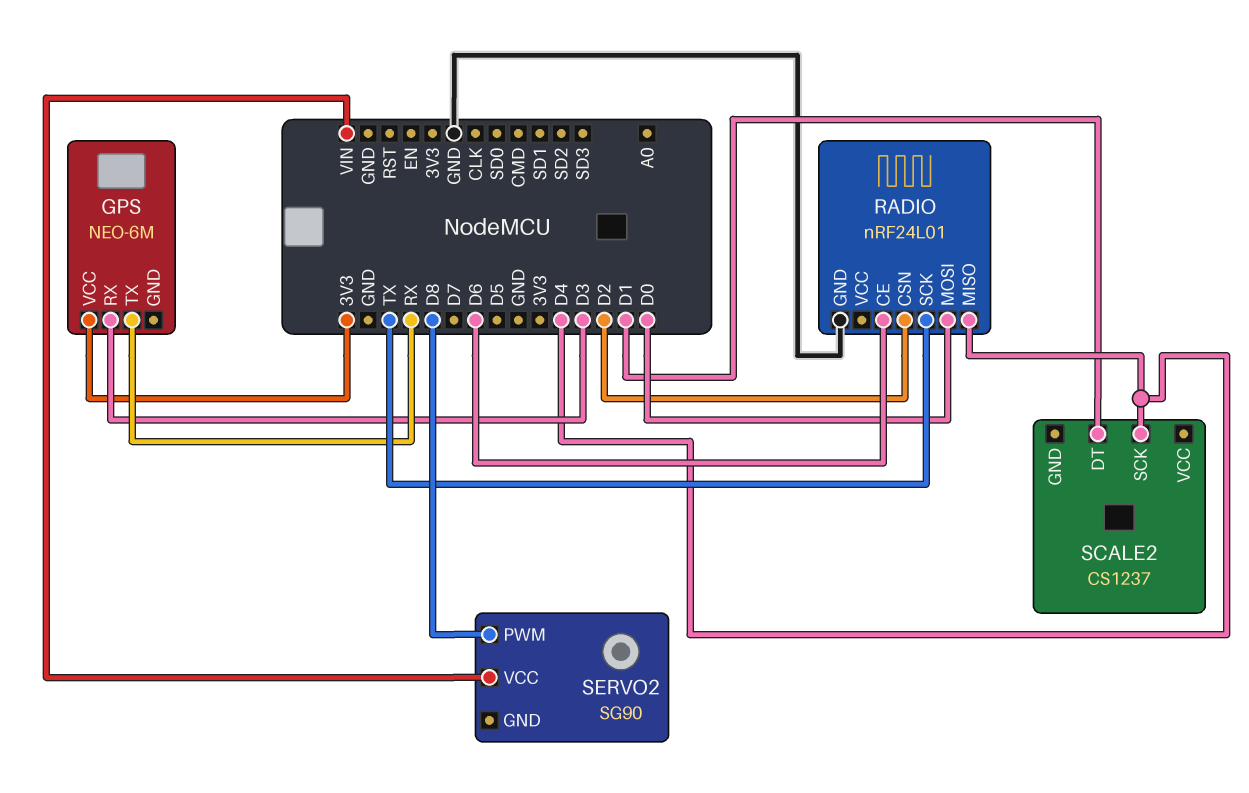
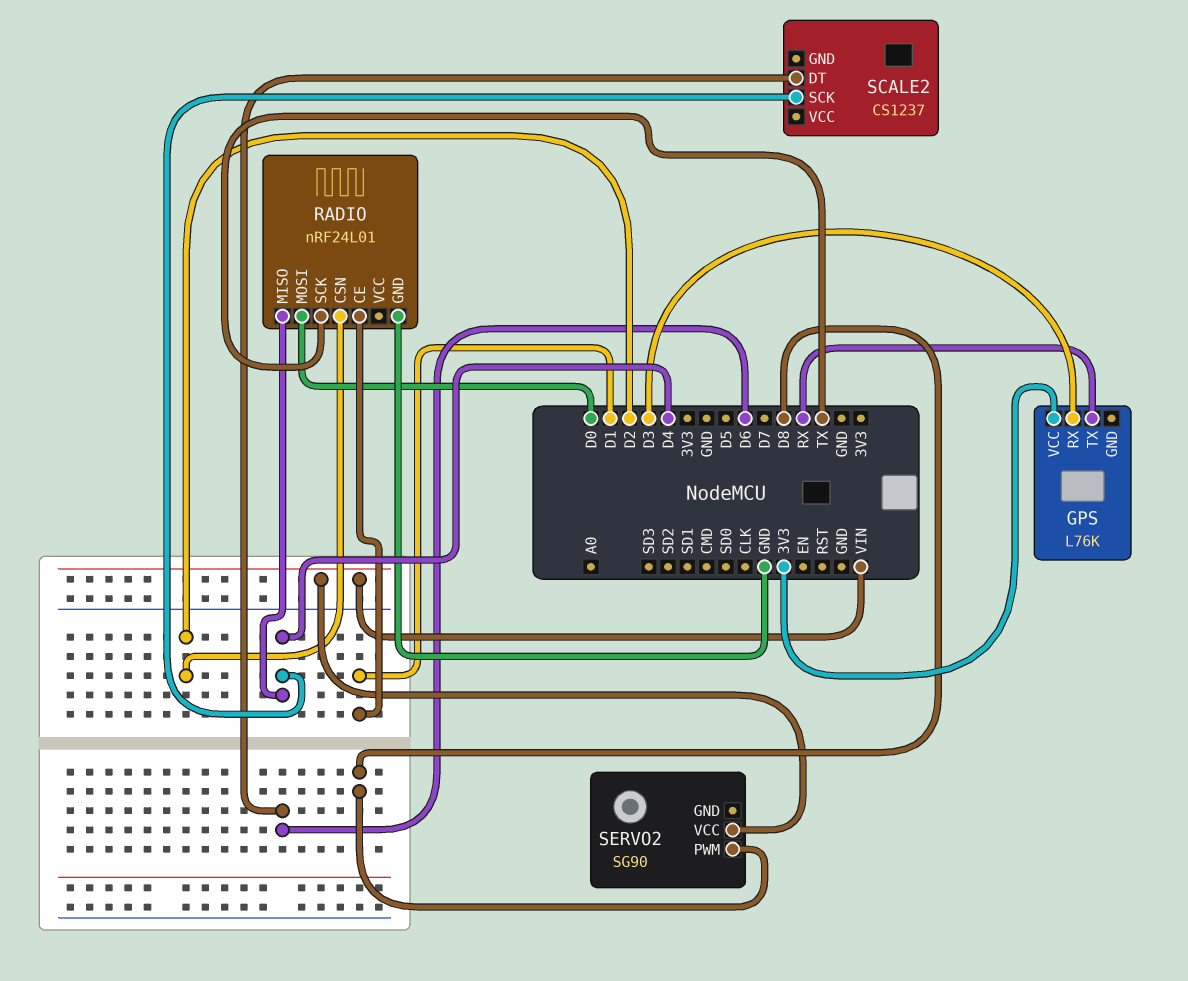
GPS: NEO-6M -> L76K
RADIO pin CE: D6 -> D1
SCALE2 pin DT: D1 -> D6

